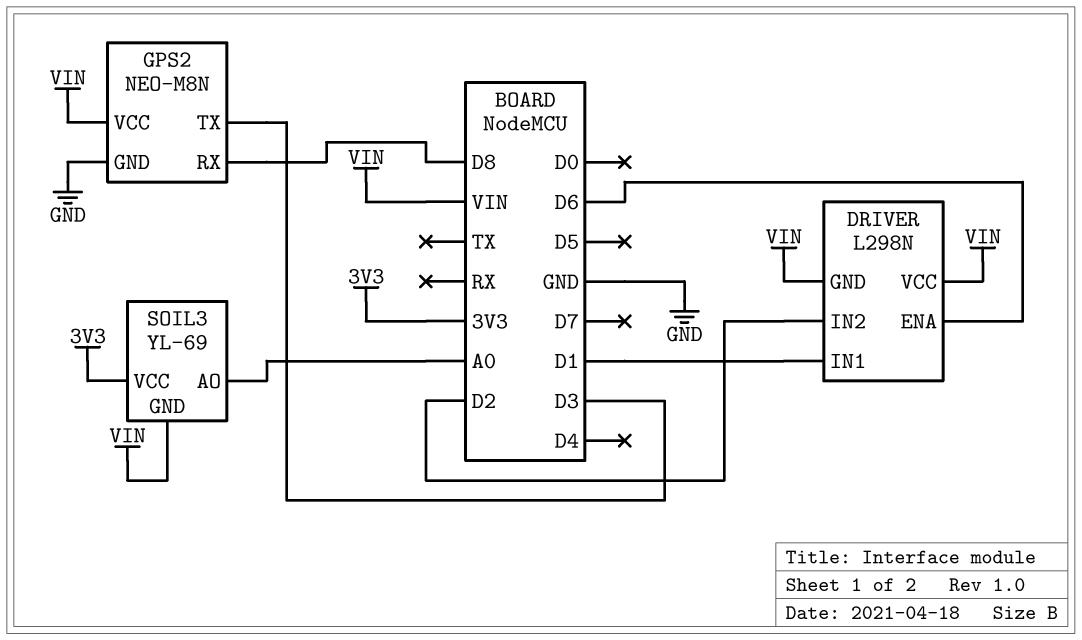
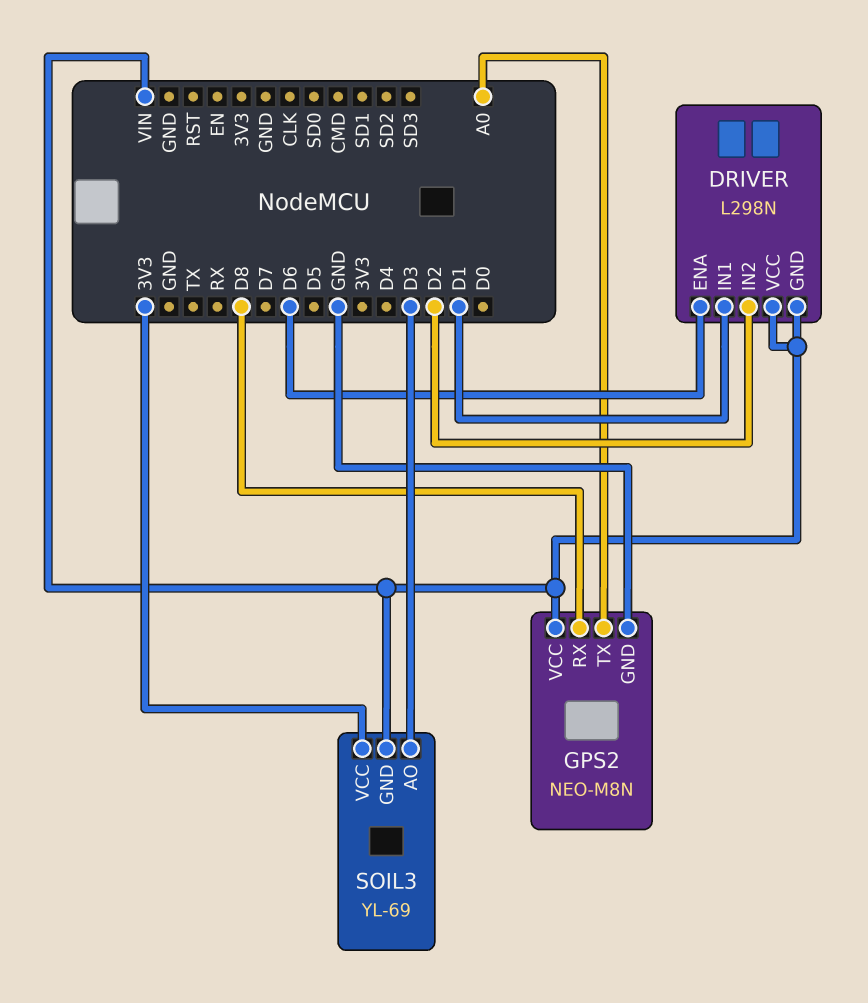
GPS2 pin TX: D3 -> A0
SOIL3 pin AO: A0 -> D3

